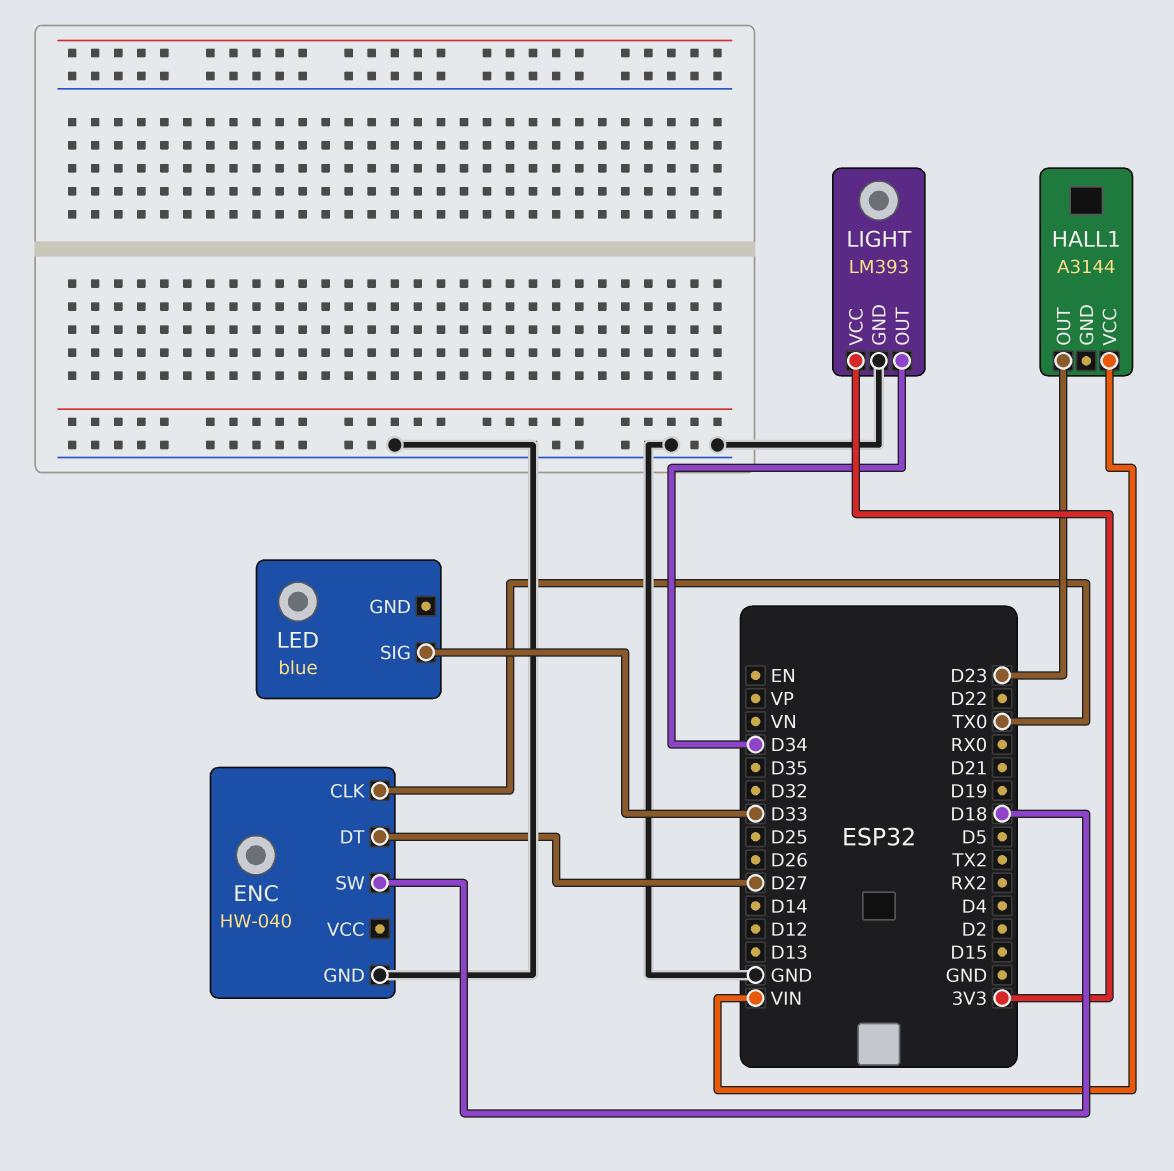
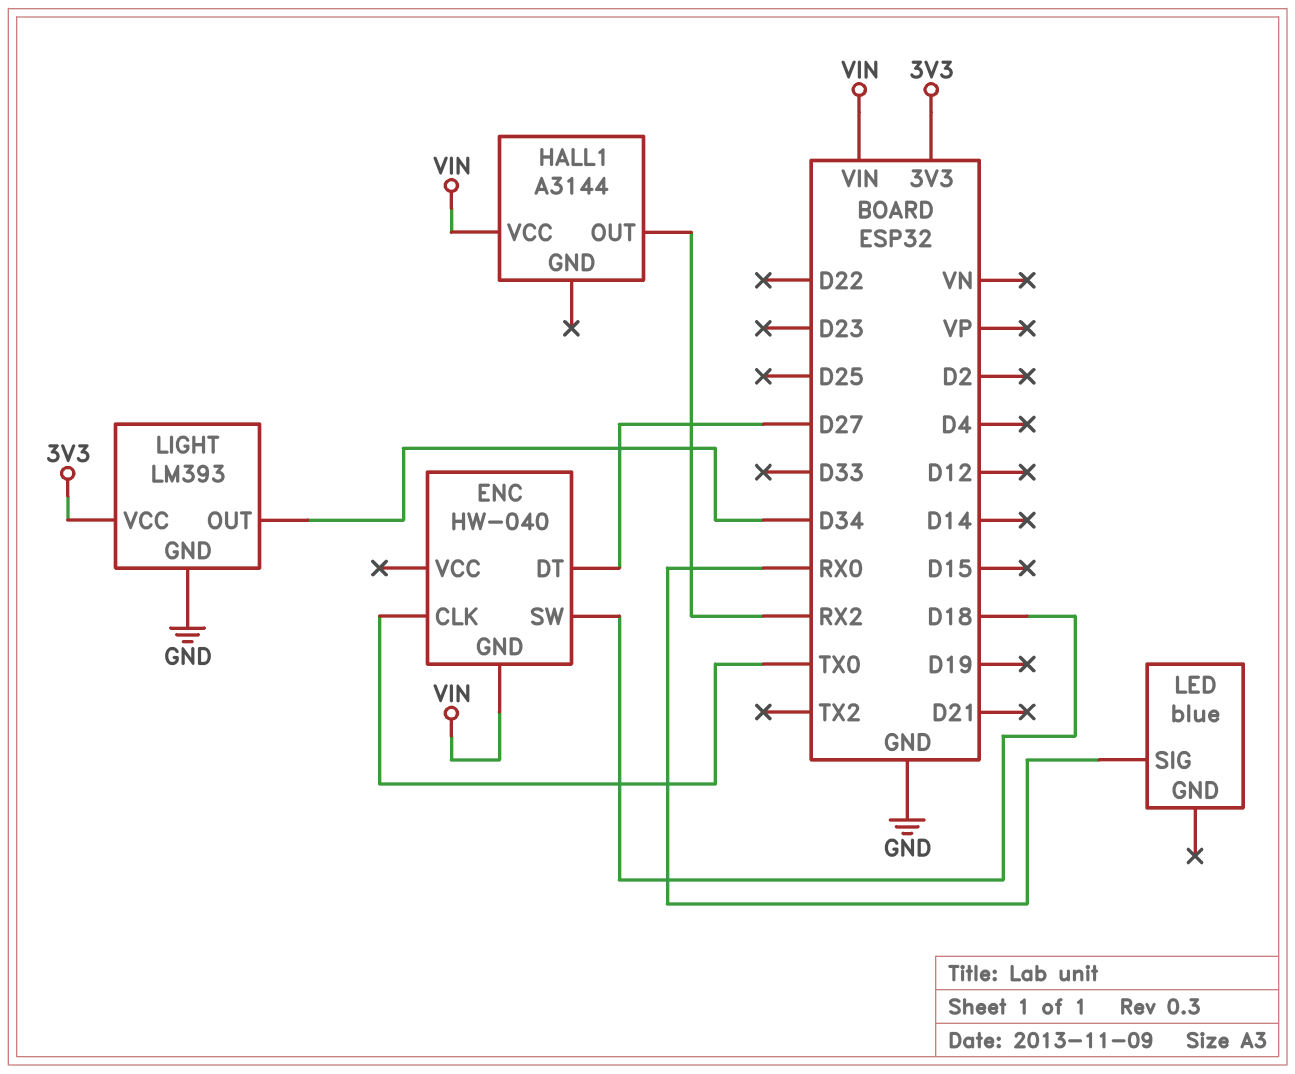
ENC pin GND: GND -> VIN
HALL1 pin OUT: D23 -> RX2
LED pin SIG: D33 -> RX0

